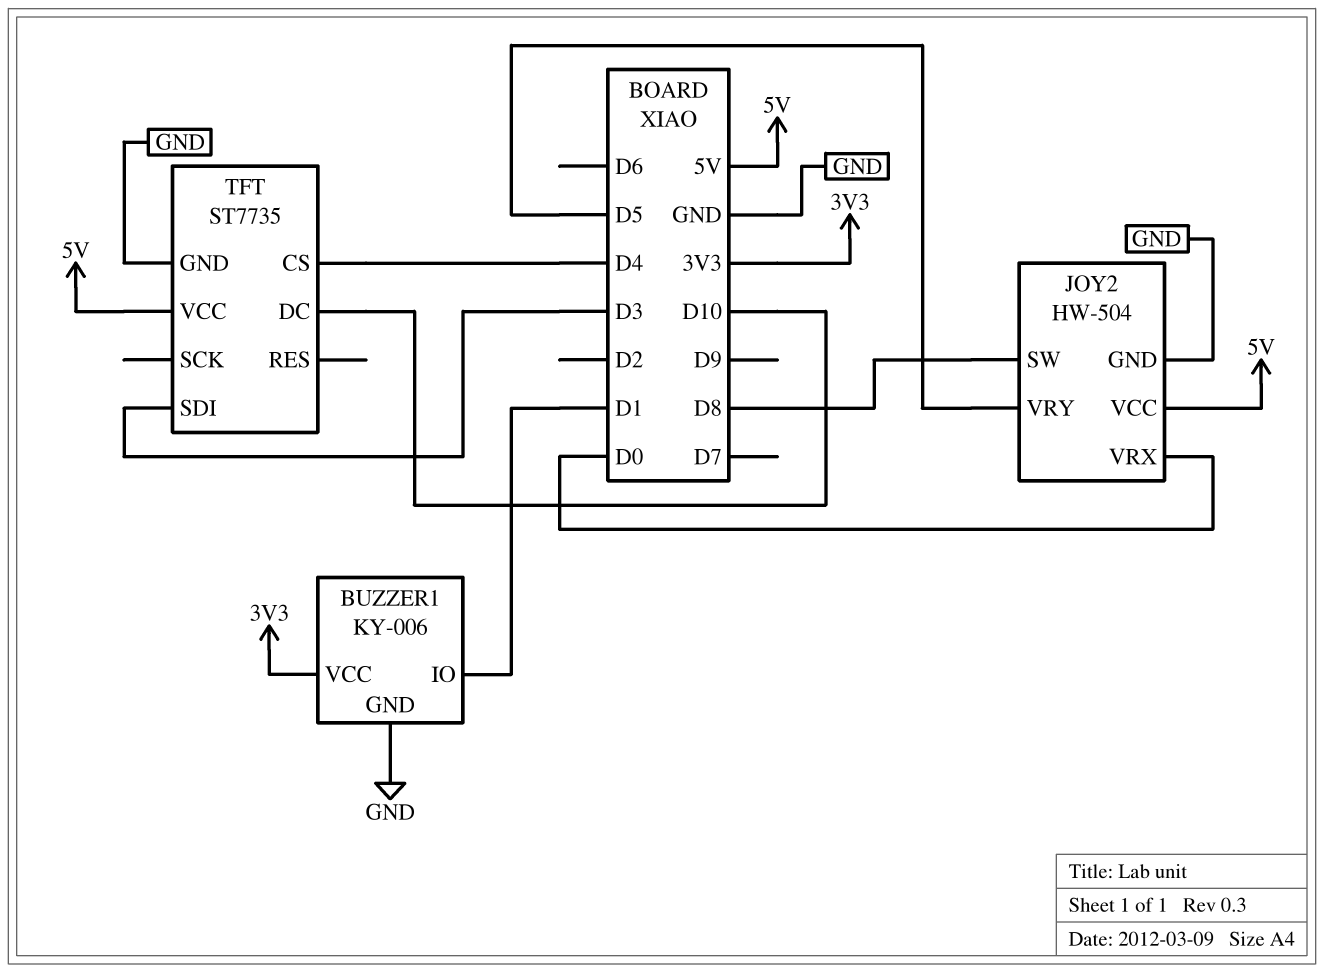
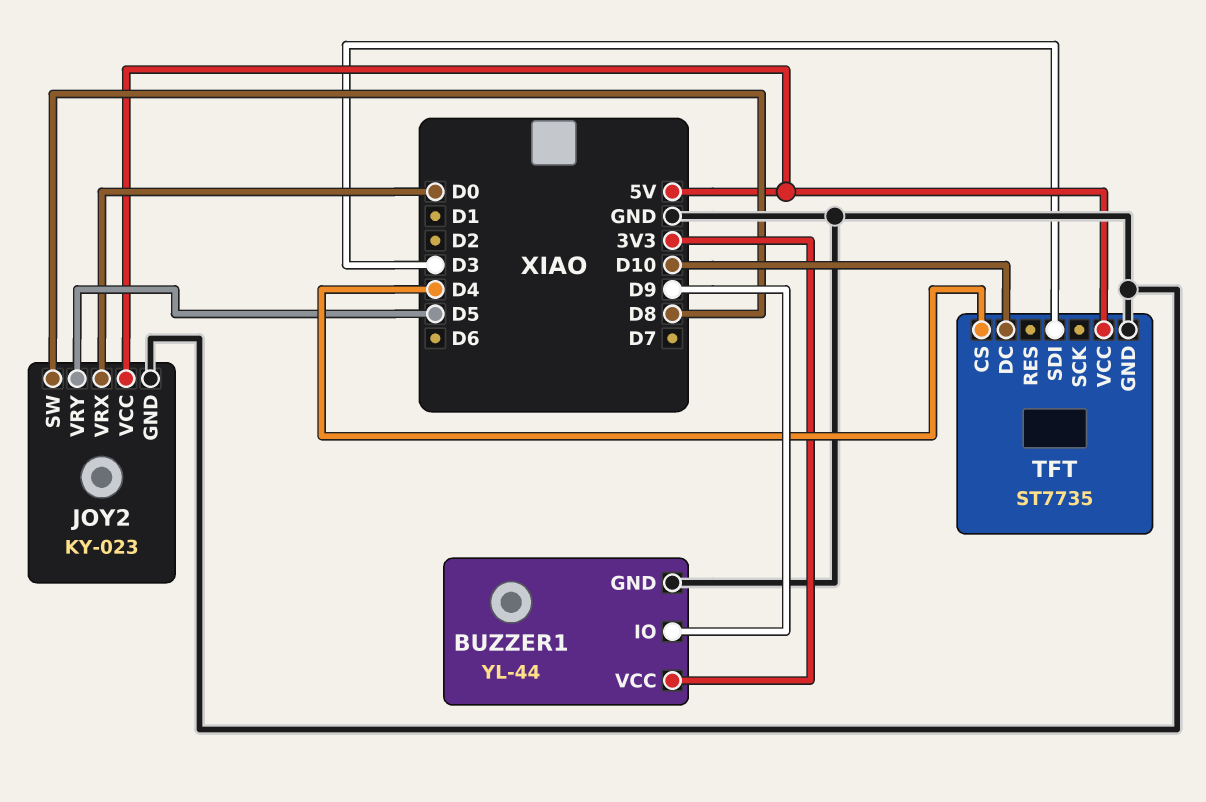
BUZZER1: KY-006 -> YL-44
BUZZER1 pin IO: D1 -> D9
JOY2: HW-504 -> KY-023

